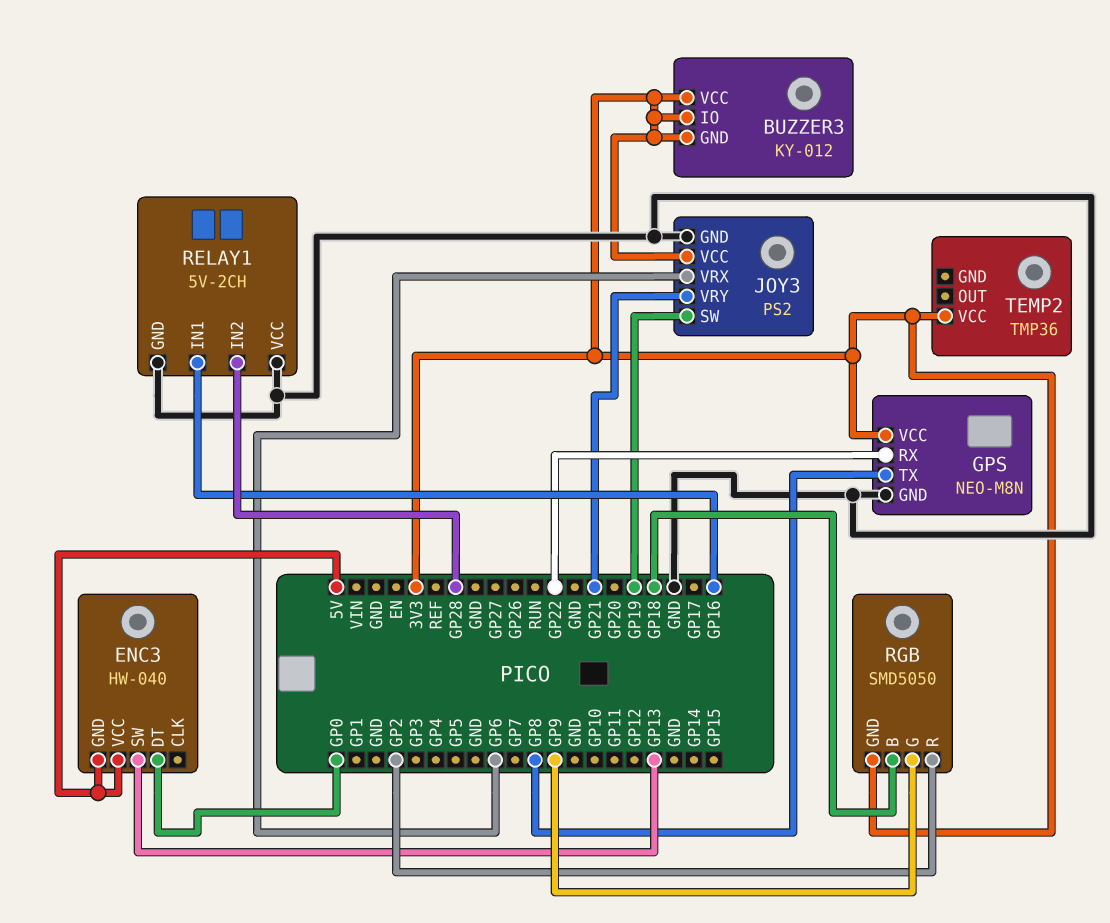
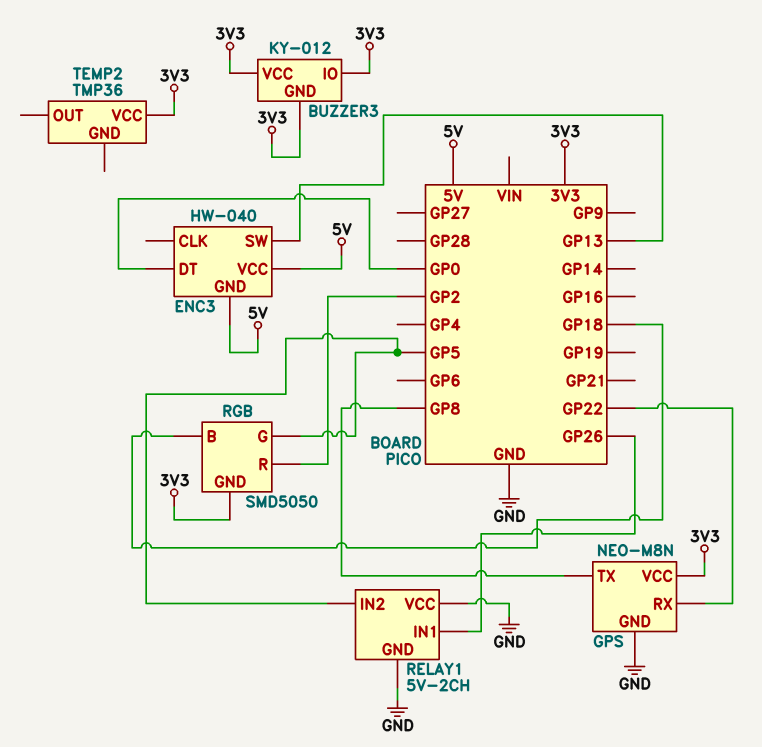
JOY3: PS2 -> none
JOY3 pin GND: GND -> none
JOY3 pin SW: GP19 -> none
JOY3 pin VCC: 3V3 -> none
JOY3 pin VRX: GP6 -> none
JOY3 pin VRY: GP21 -> none
RELAY1 pin IN1: GP16 -> GP26
RELAY1 pin IN2: GP28 -> GP5
RGB pin G: GP9 -> GP5

